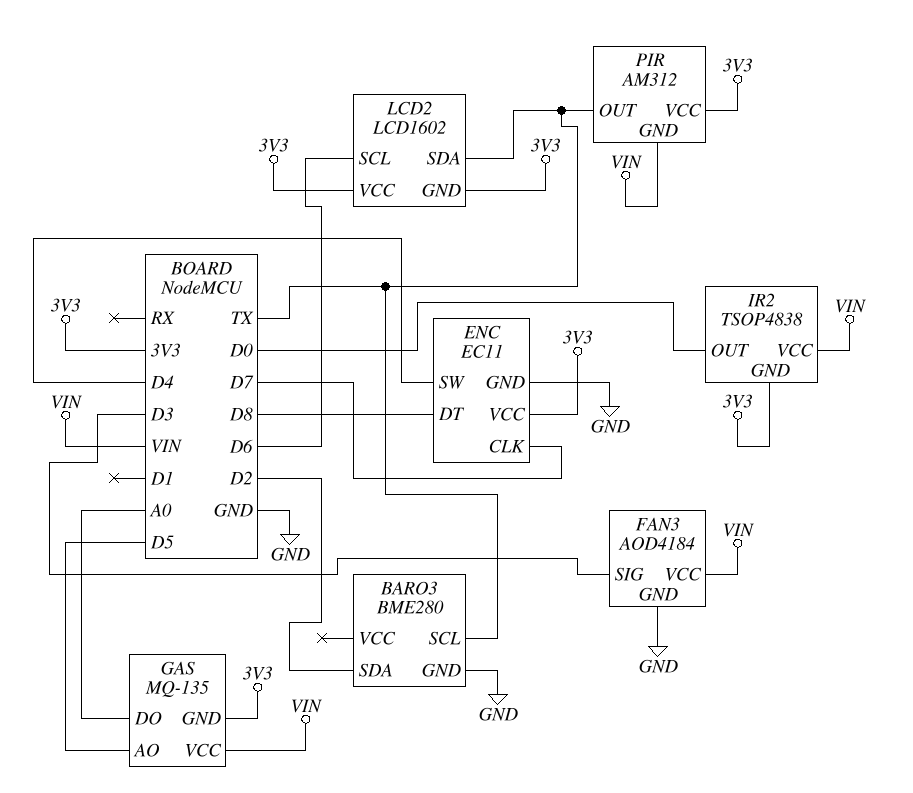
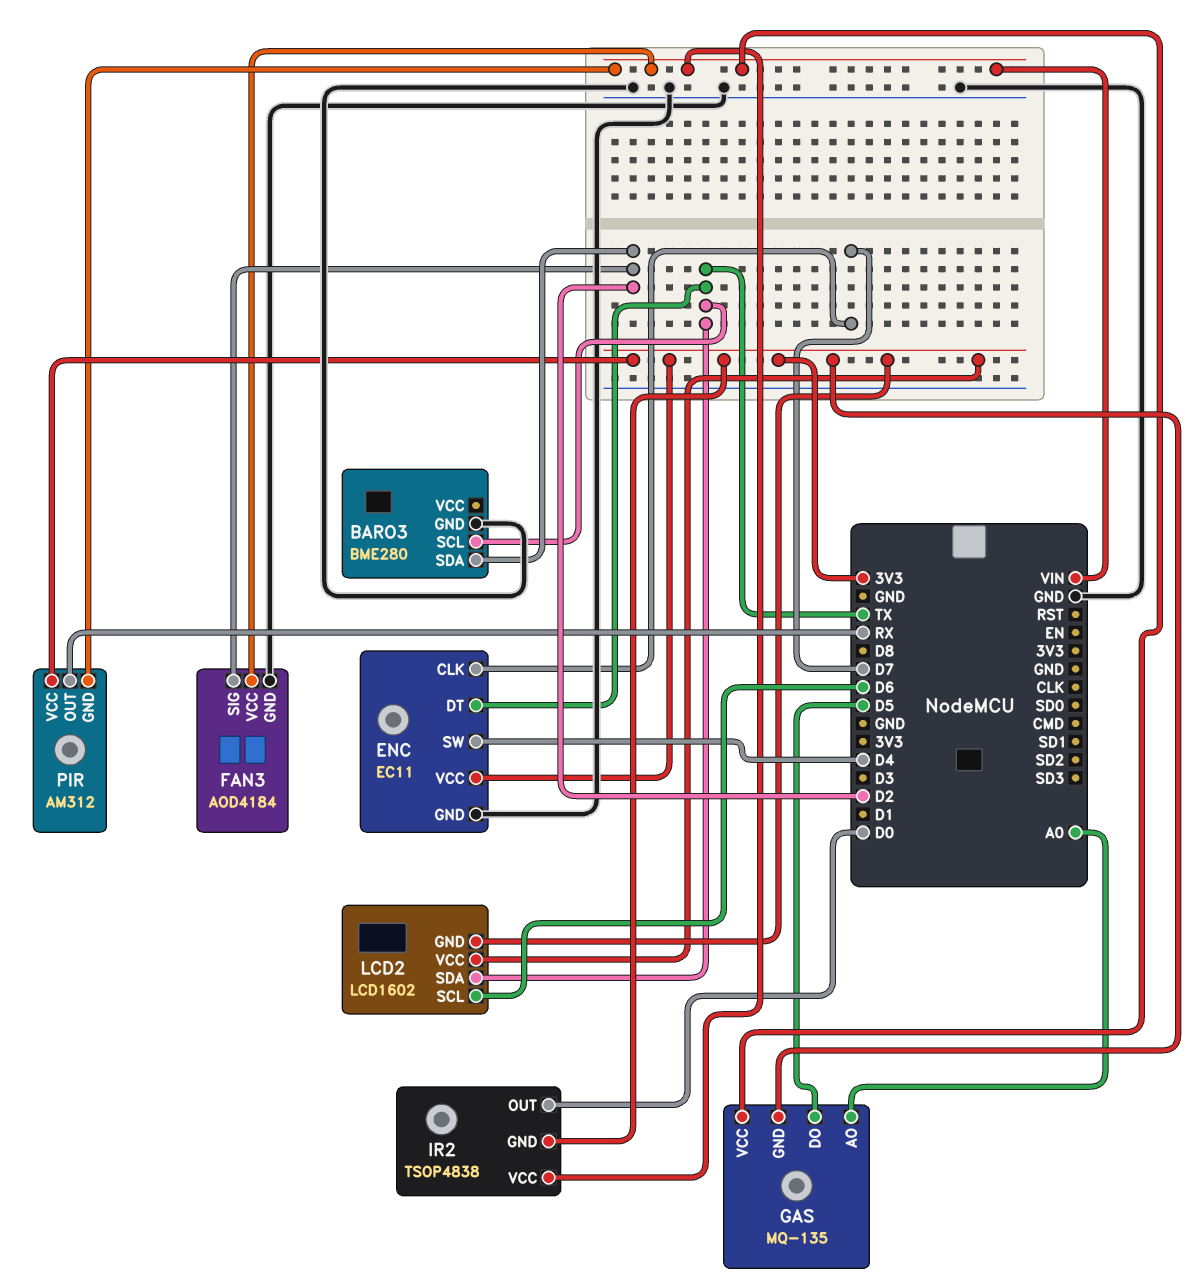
ENC pin DT: D8 -> TX
FAN3 pin SIG: D3 -> D2
GAS pin AO: D5 -> A0
GAS pin DO: A0 -> D5
PIR pin OUT: TX -> RX

